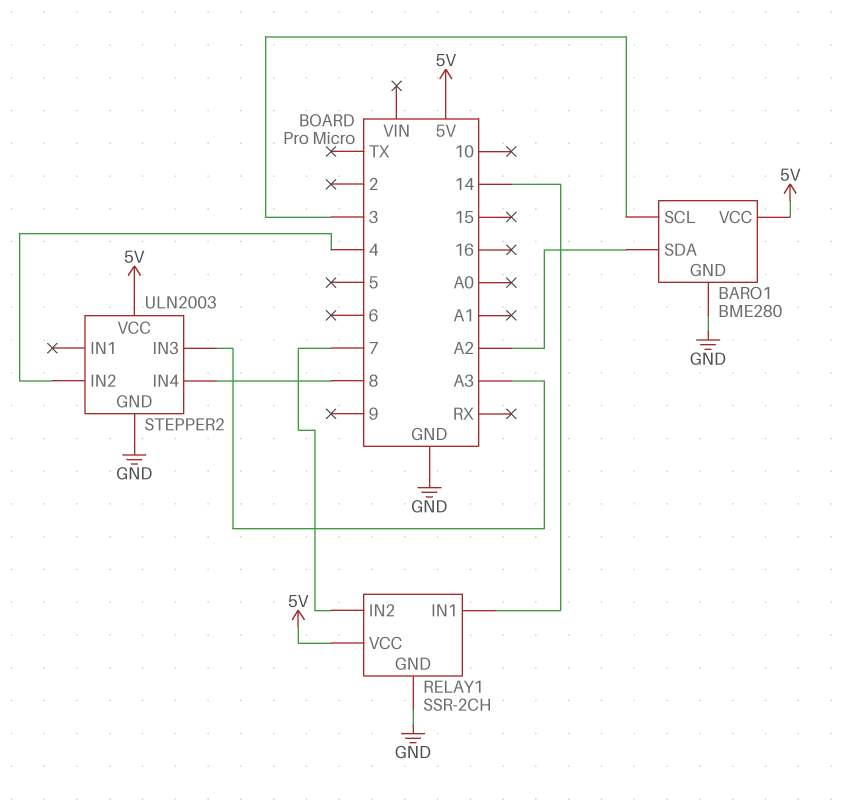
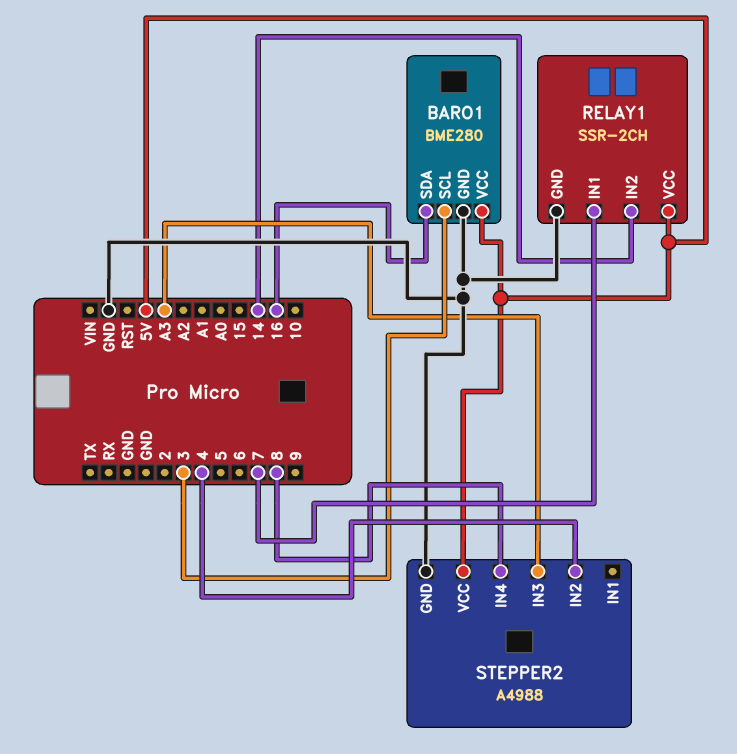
BARO1 pin SDA: A2 -> 16
RELAY1 pin IN1: 14 -> 7
RELAY1 pin IN2: 7 -> 14
STEPPER2: ULN2003 -> A4988

